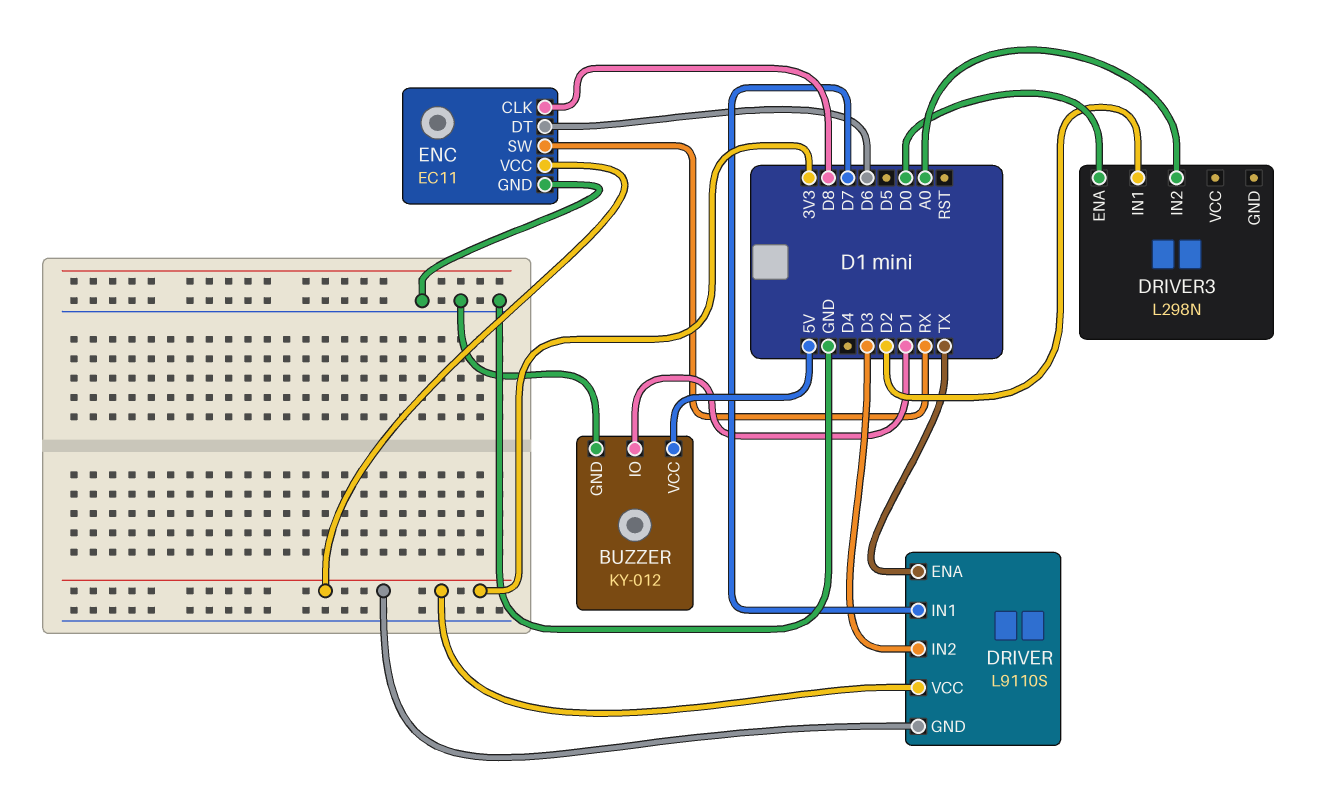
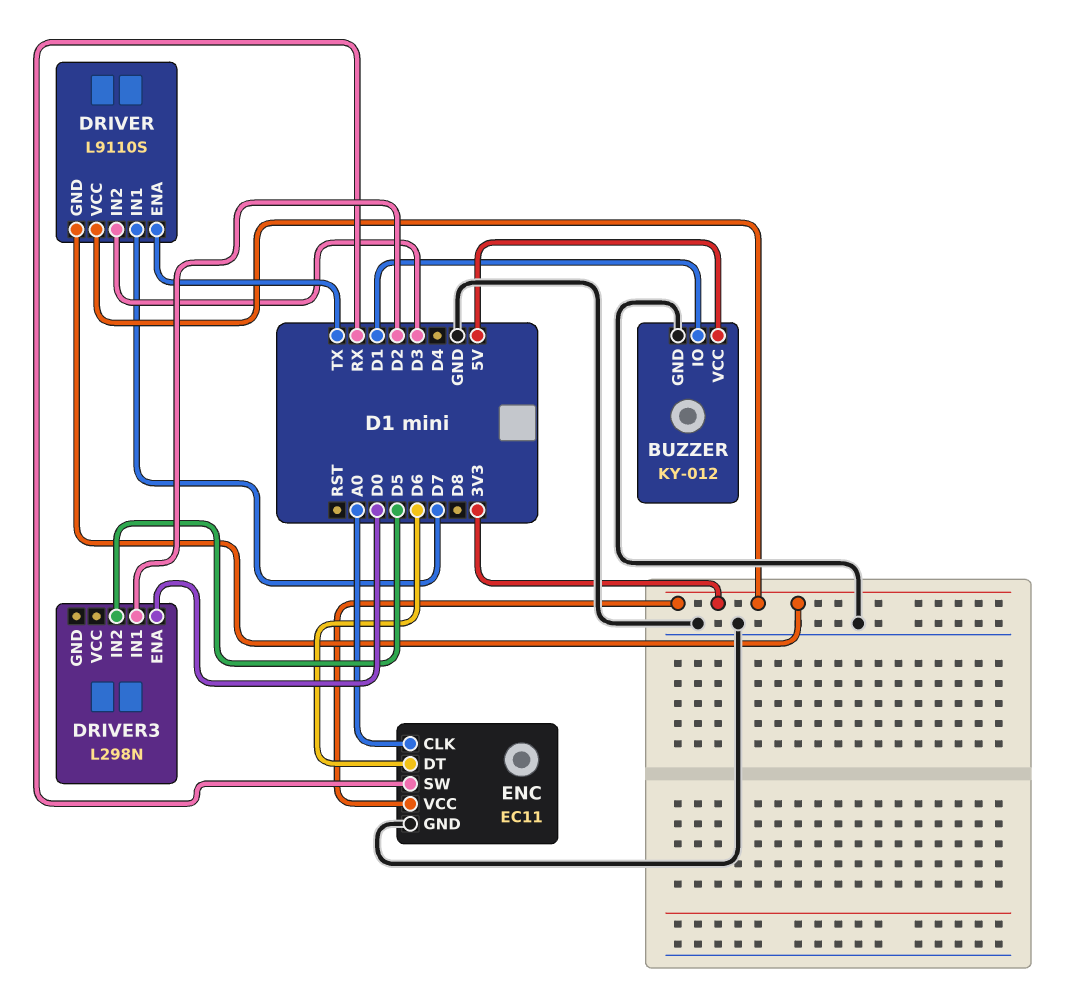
DRIVER3 pin IN2: A0 -> D5
ENC pin CLK: D8 -> A0

